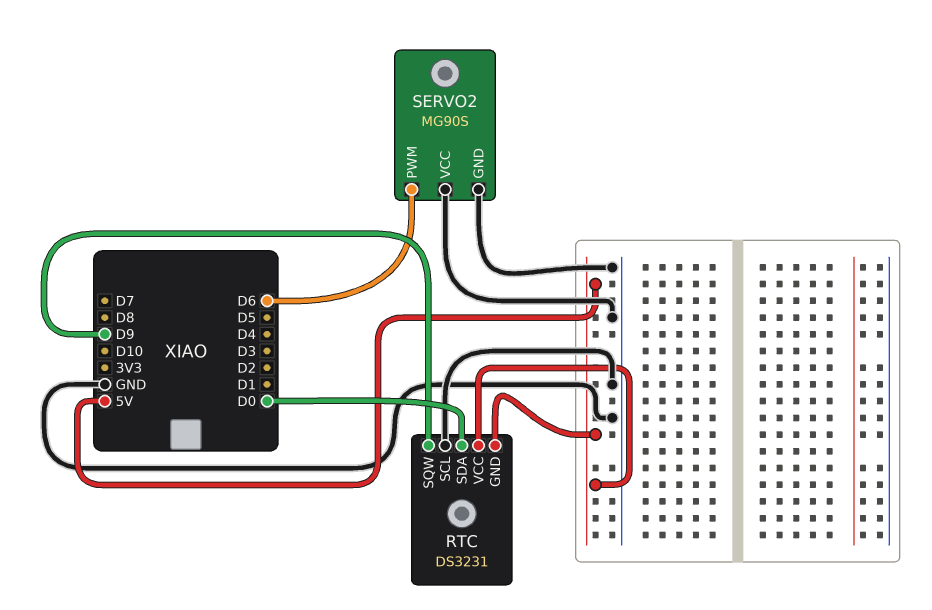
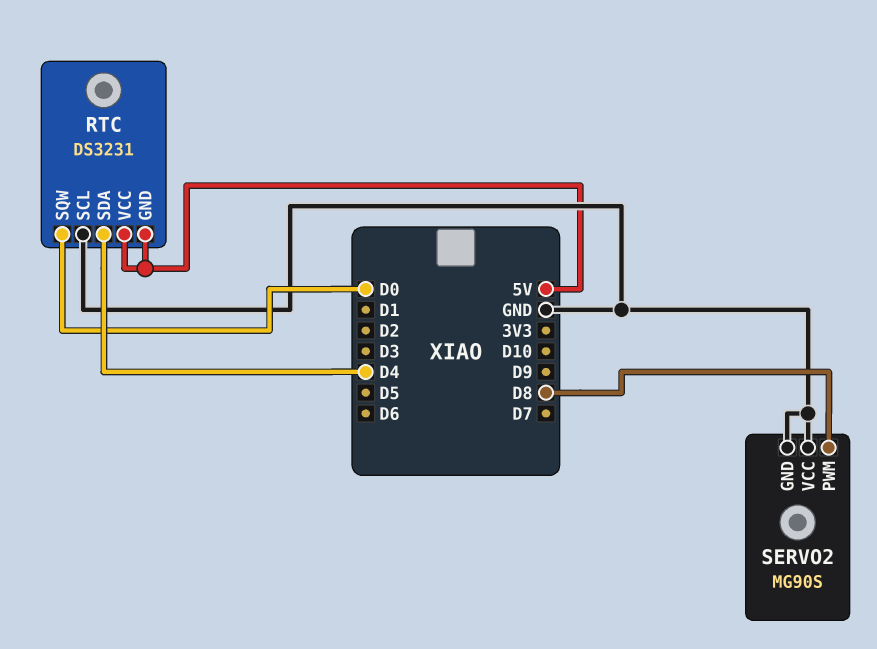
RTC pin SDA: D0 -> D4
RTC pin SQW: D9 -> D0
SERVO2 pin PWM: D6 -> D8

